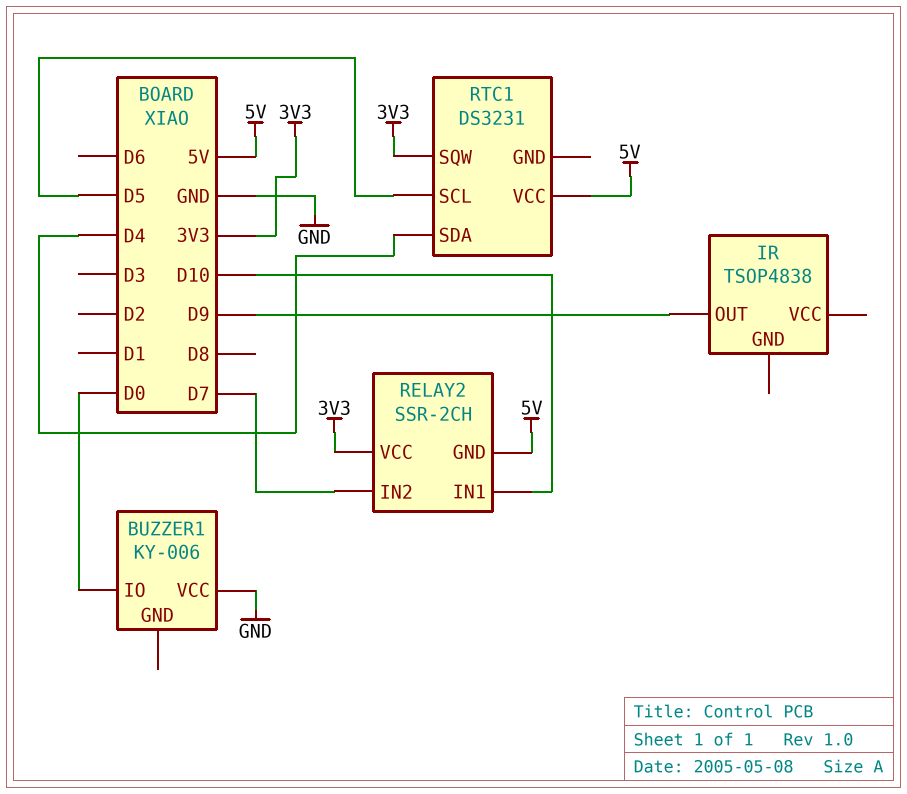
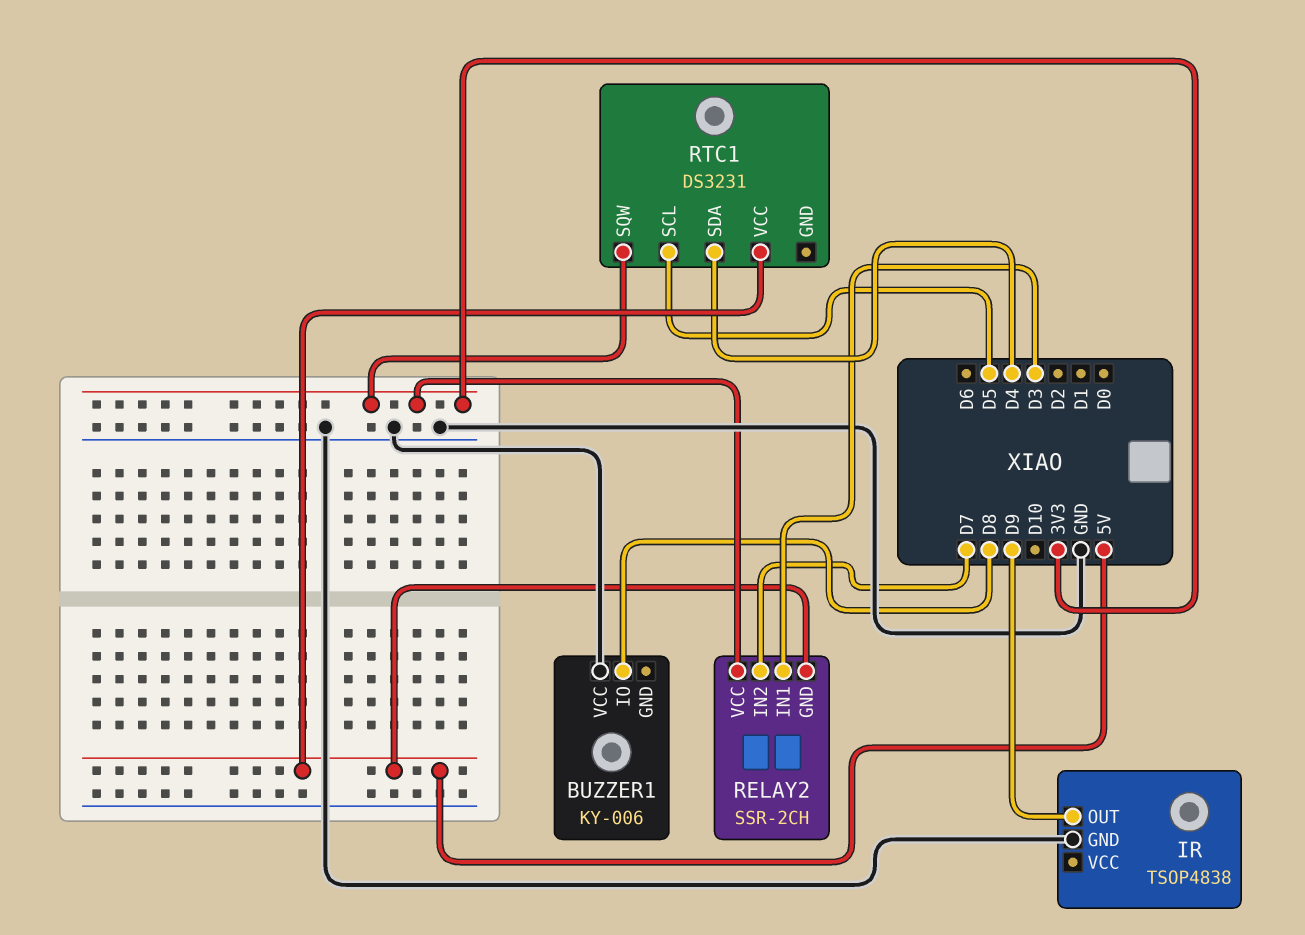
BUZZER1 pin IO: D0 -> D8
IR pin GND: none -> GND
RELAY2 pin IN1: D10 -> D3

